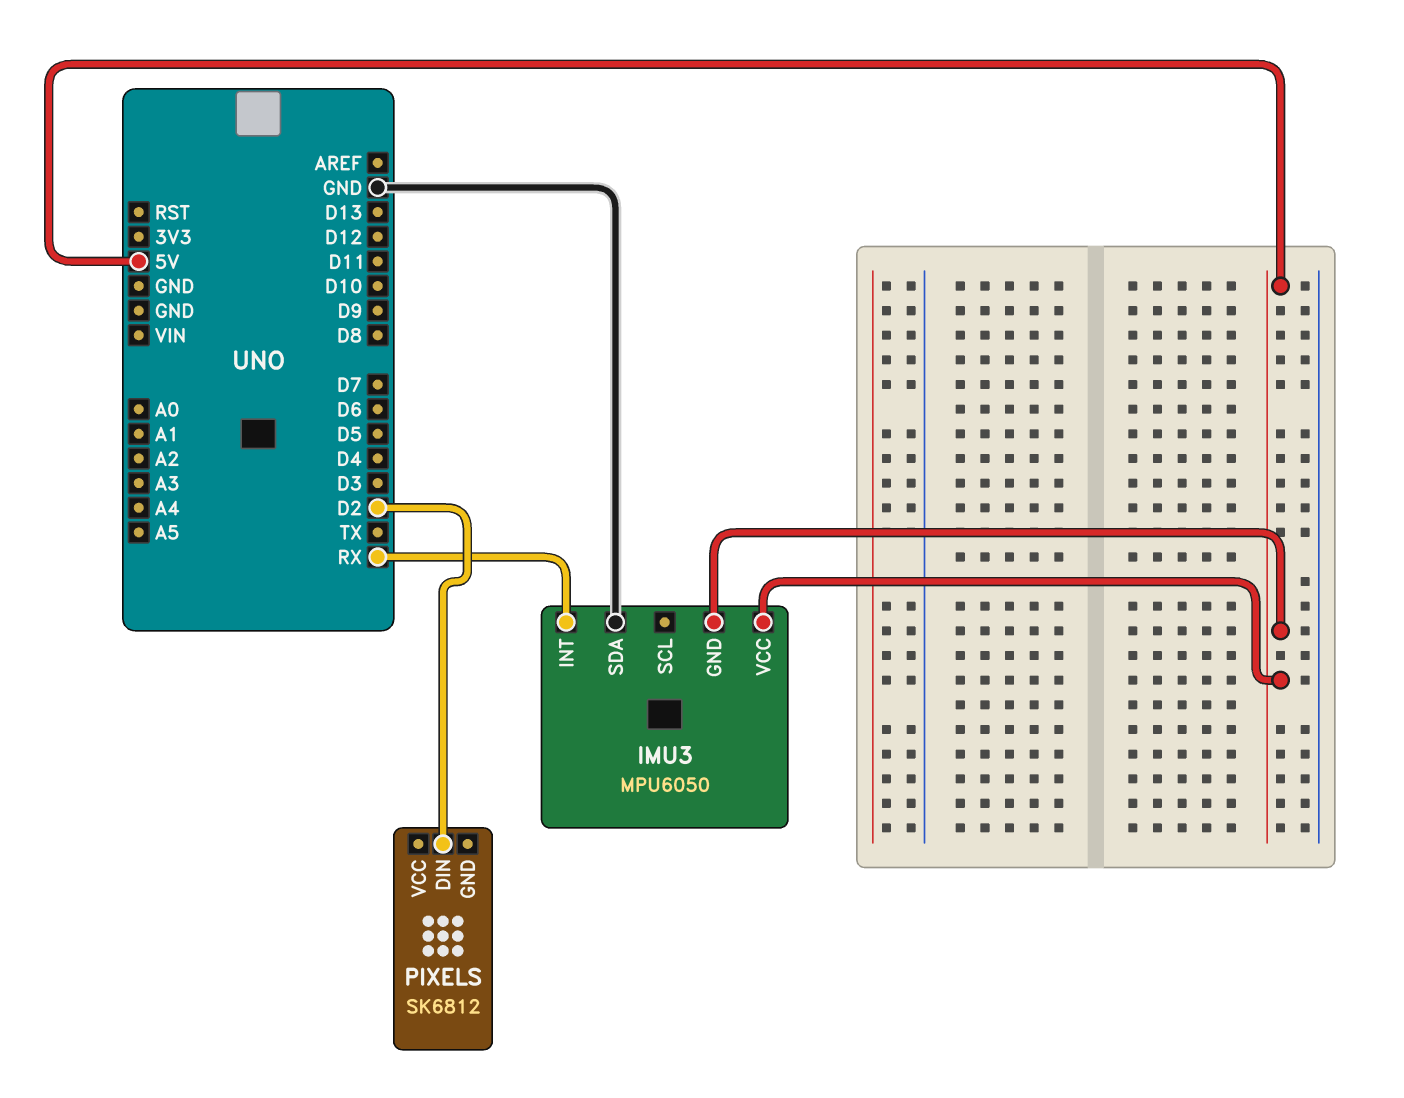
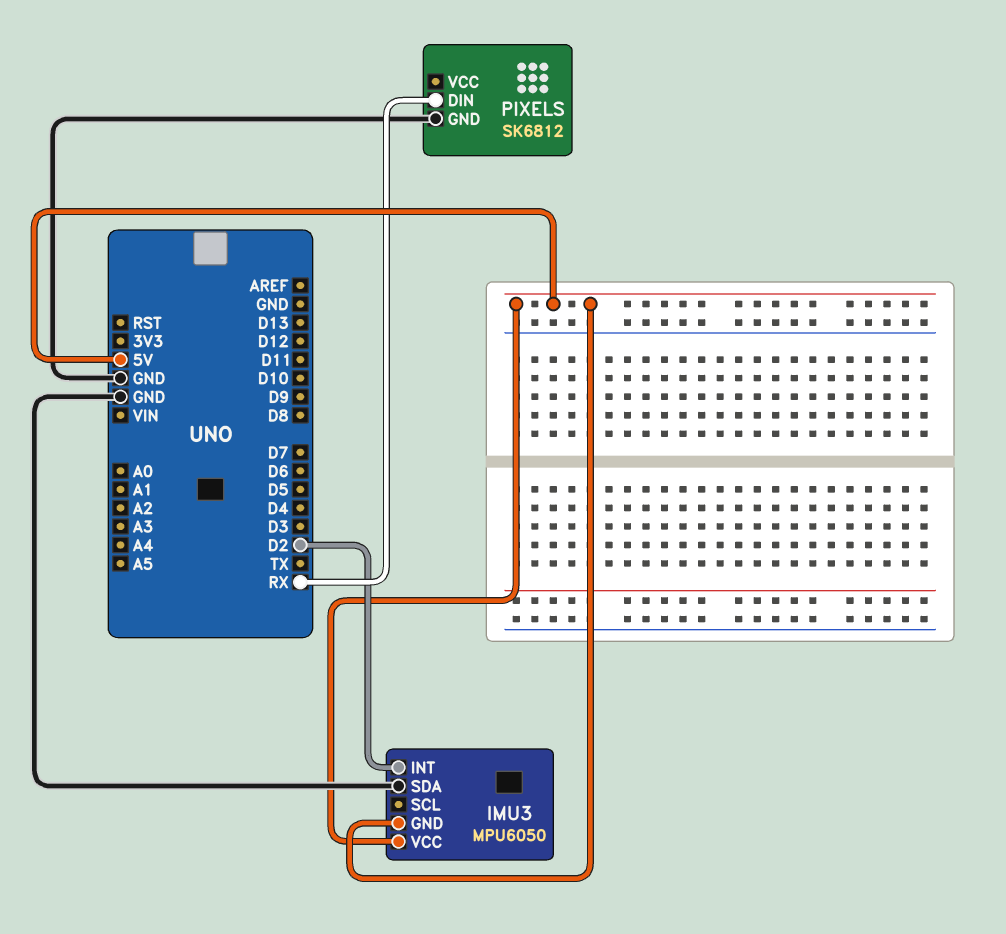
IMU3 pin INT: RX -> D2
PIXELS pin DIN: D2 -> RX
PIXELS pin GND: none -> GND

